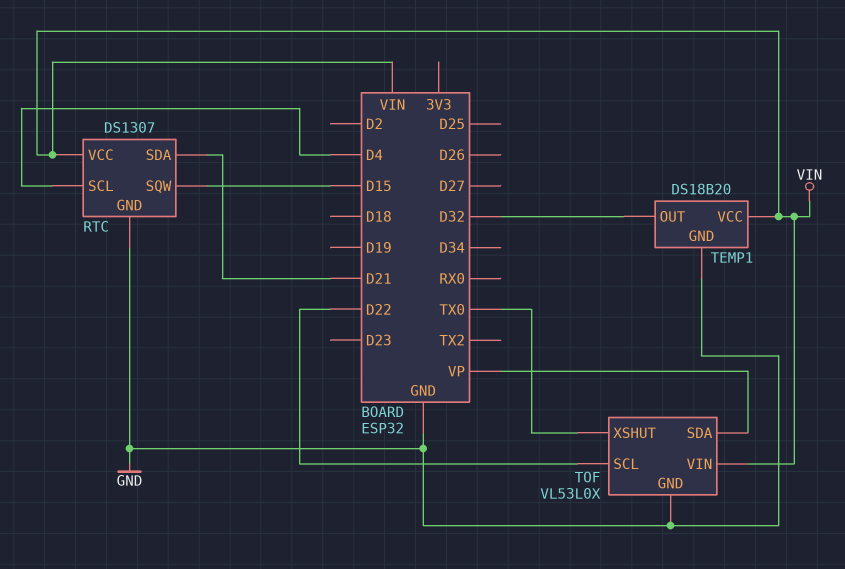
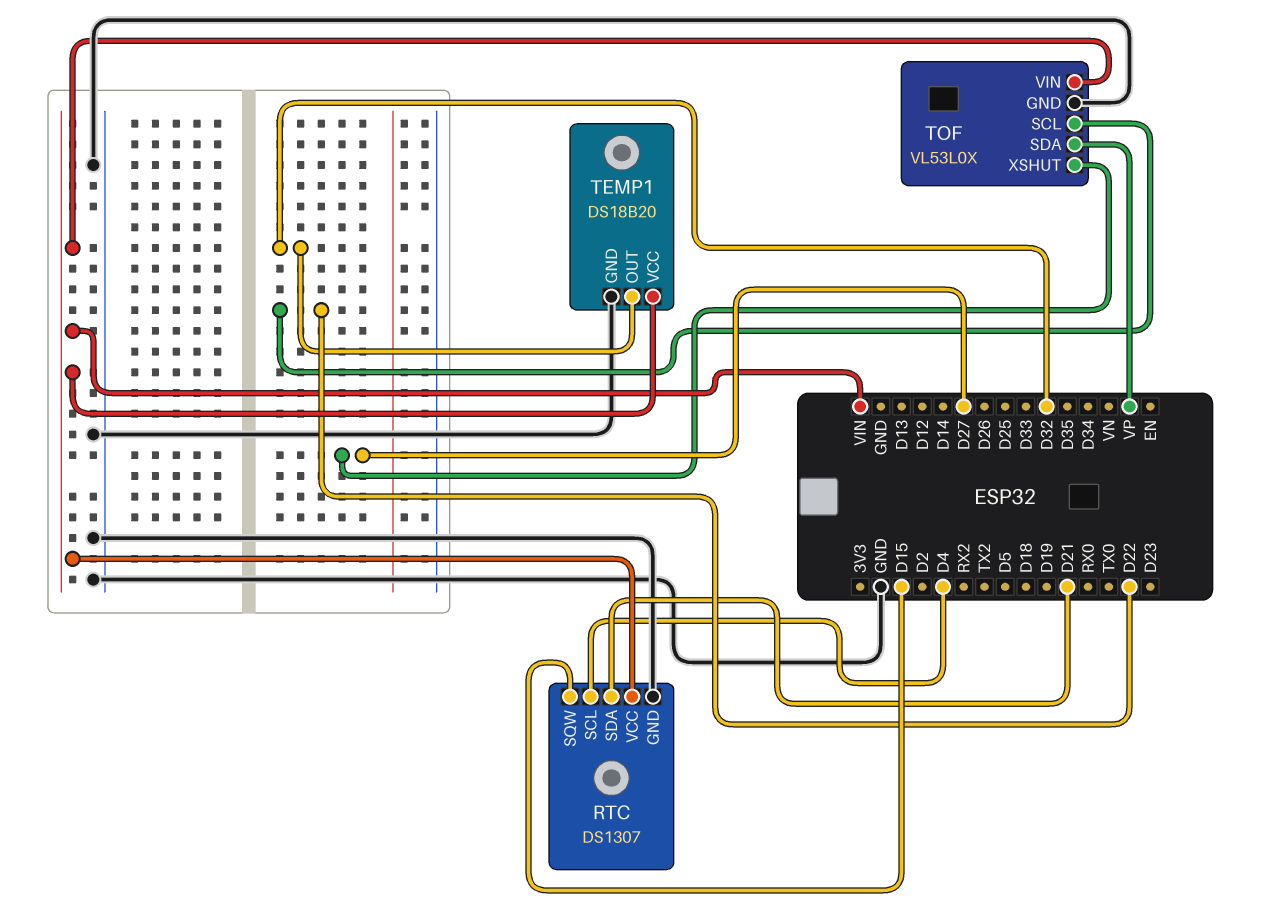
TOF pin XSHUT: TX0 -> D27

